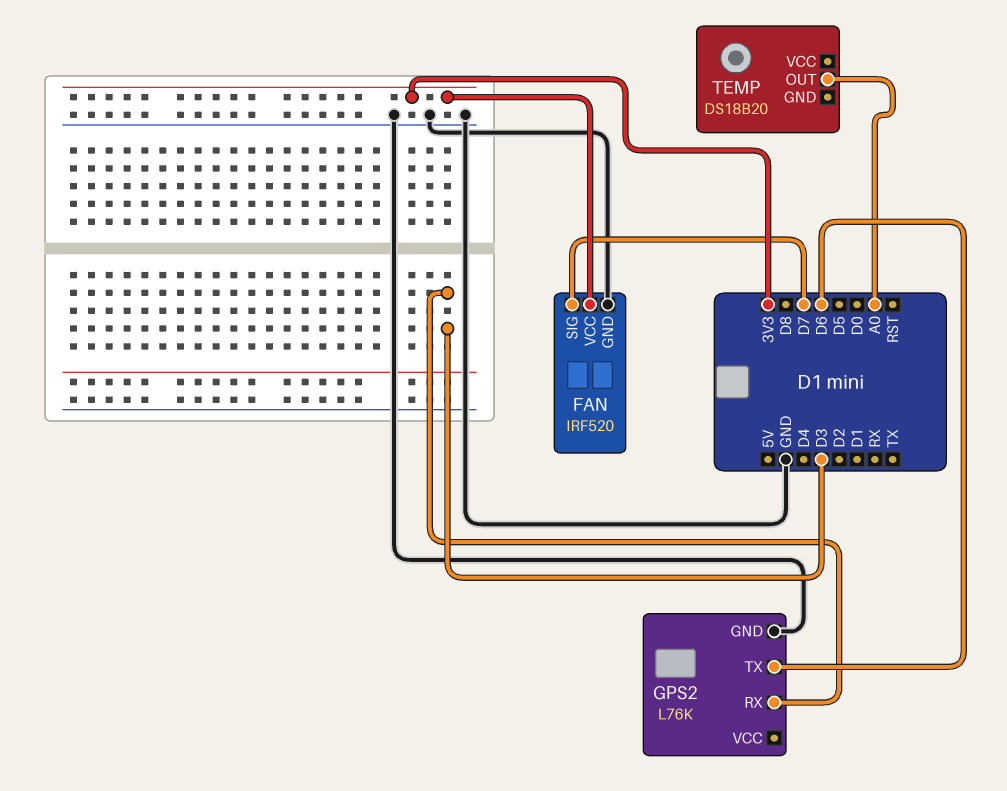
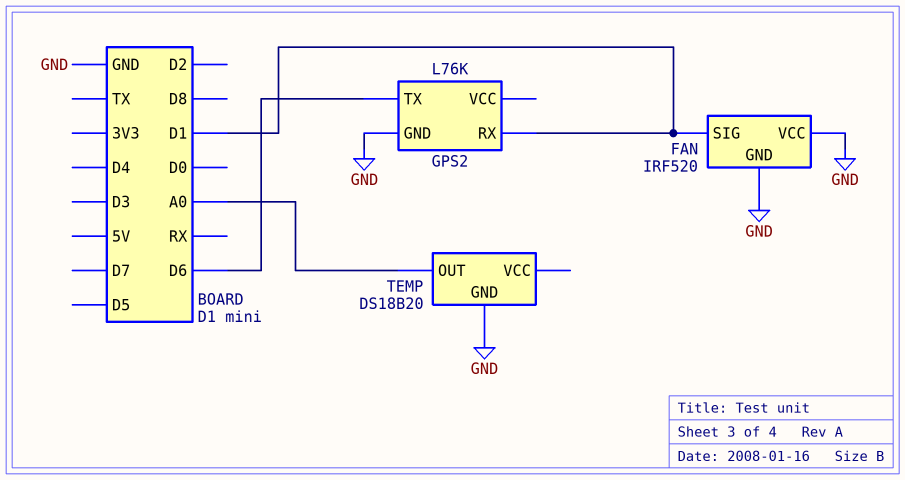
FAN pin SIG: D7 -> D1
FAN pin VCC: 3V3 -> GND
GPS2 pin RX: D3 -> D1
TEMP pin GND: none -> GND

